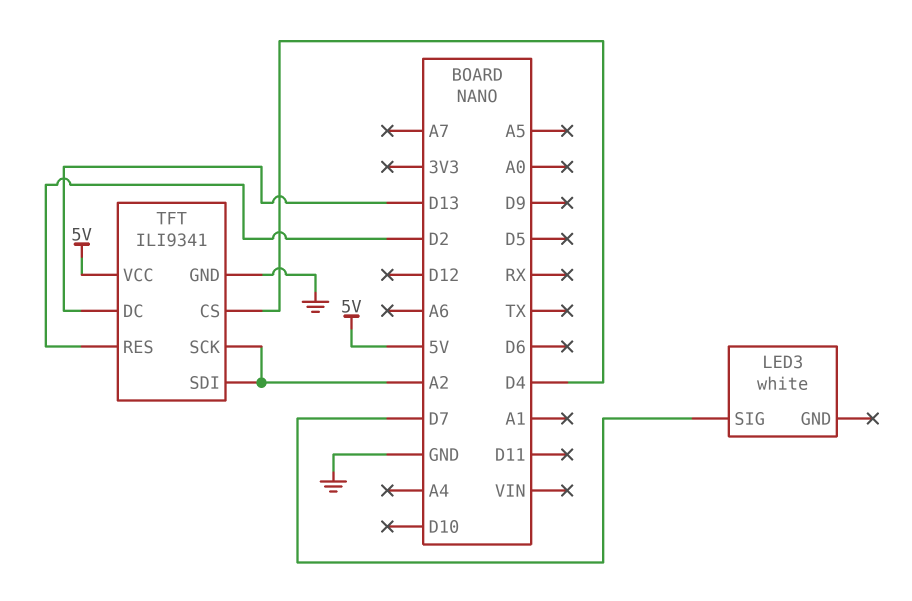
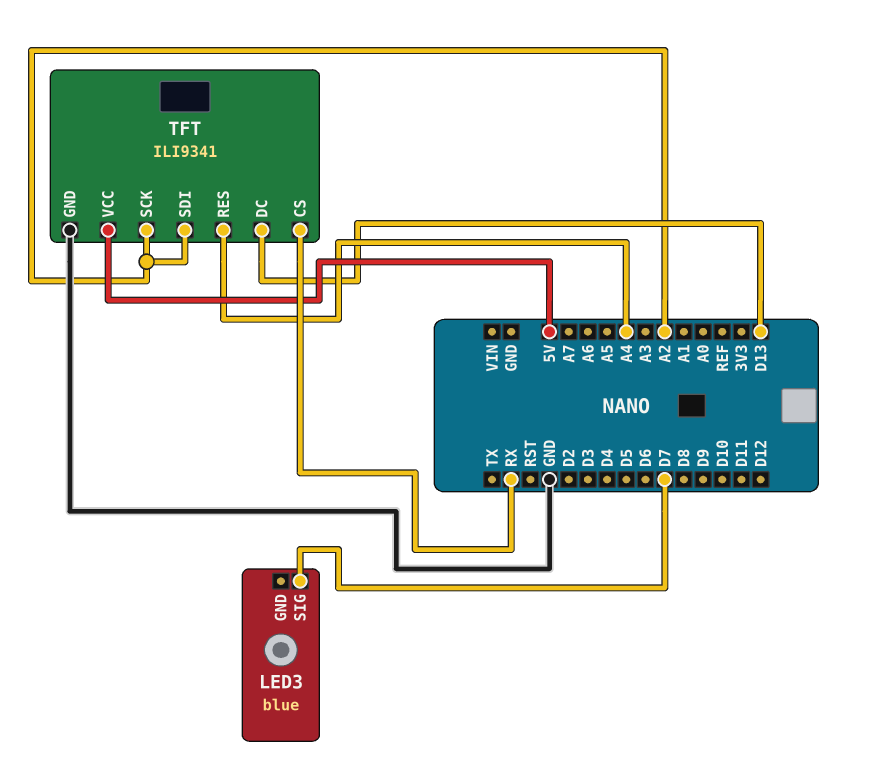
LED3: white -> blue
TFT pin CS: D4 -> RX
TFT pin RES: D2 -> A4

